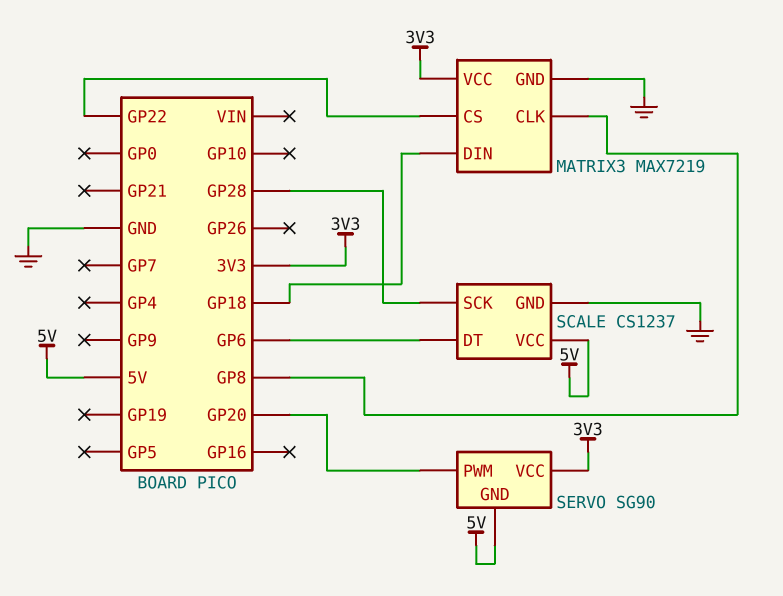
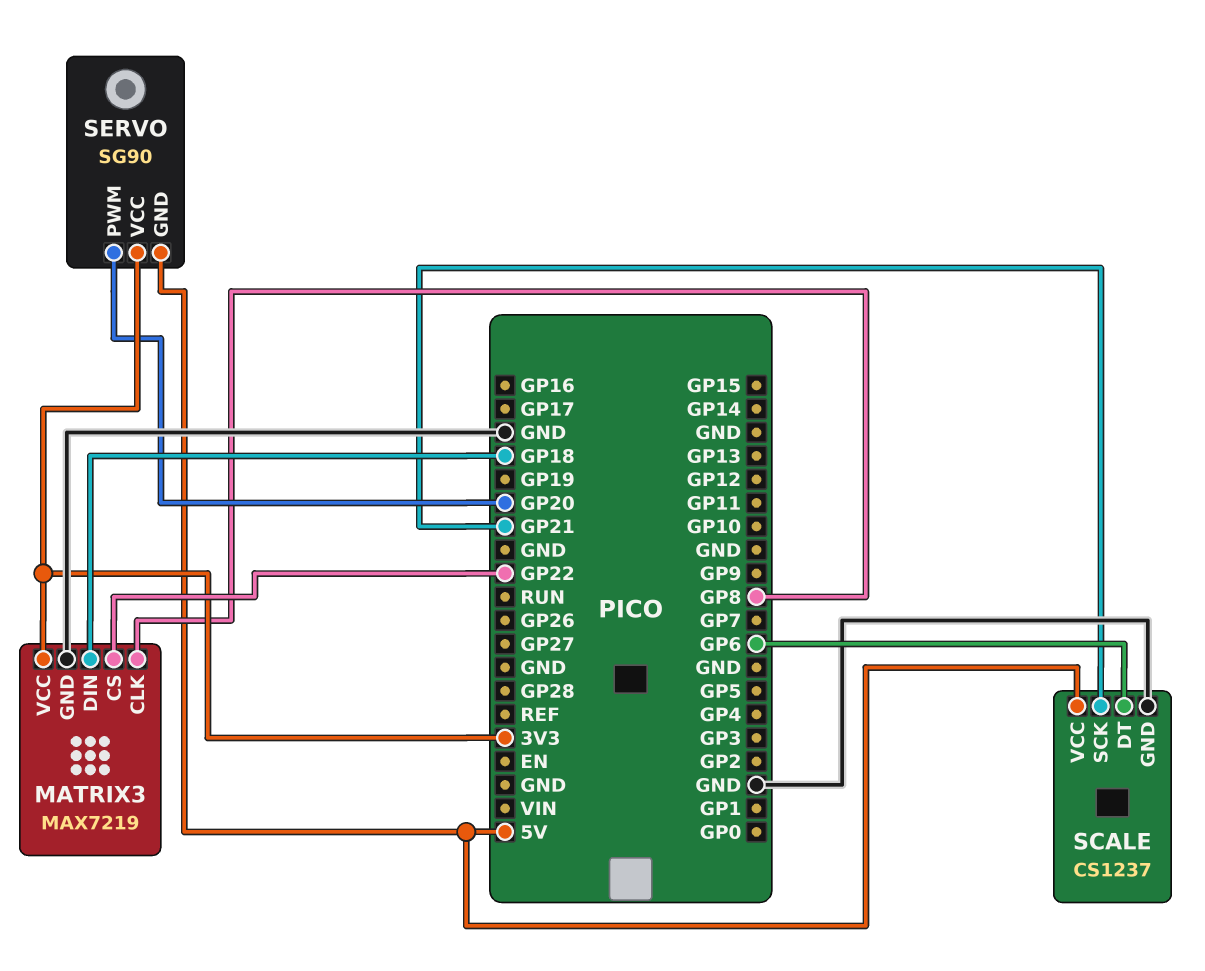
SCALE pin SCK: GP28 -> GP21

